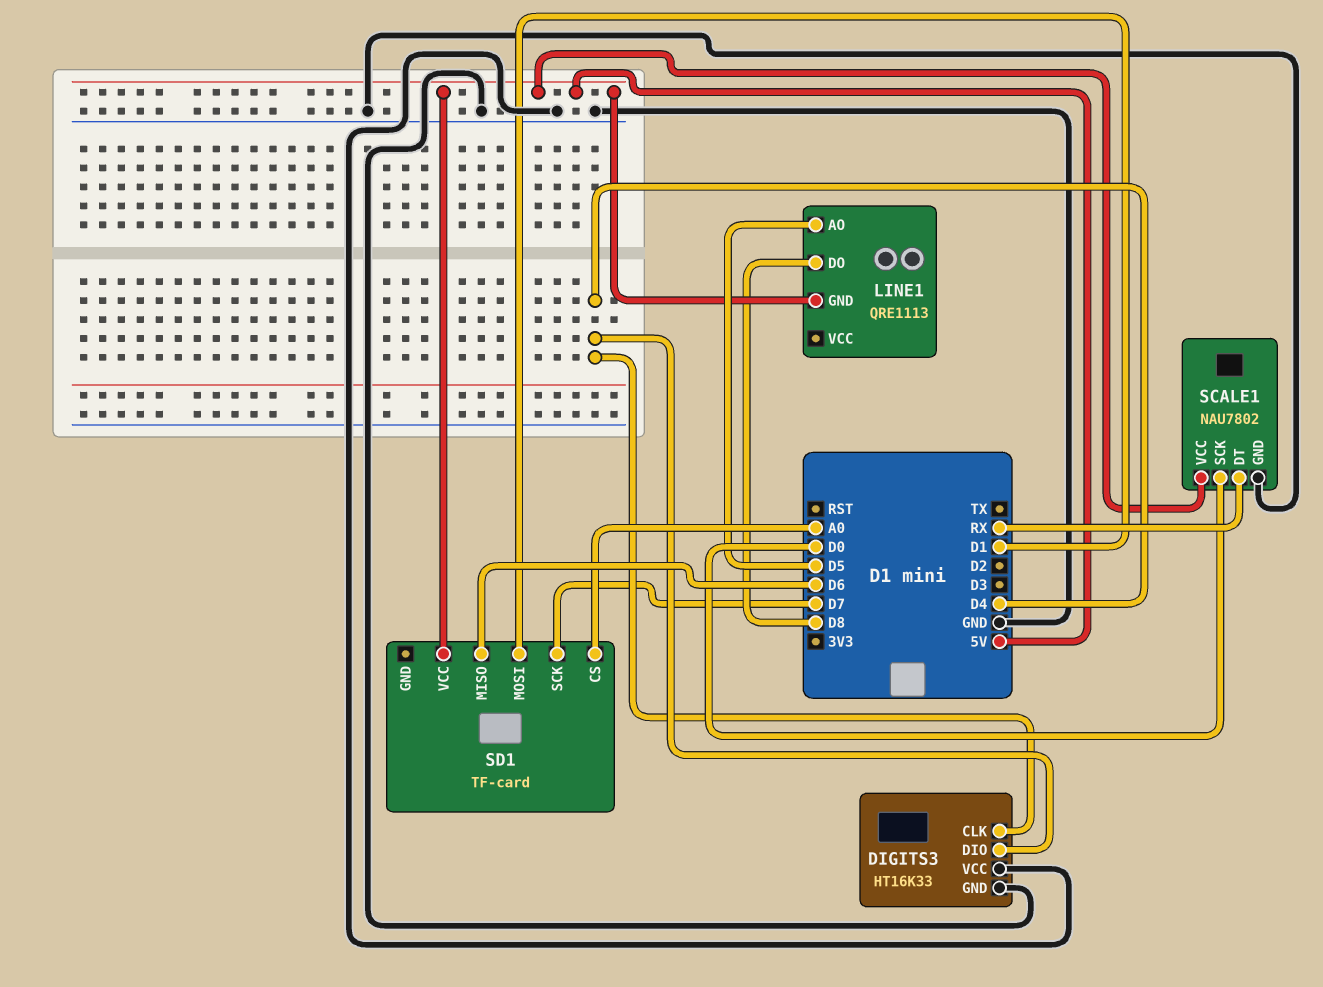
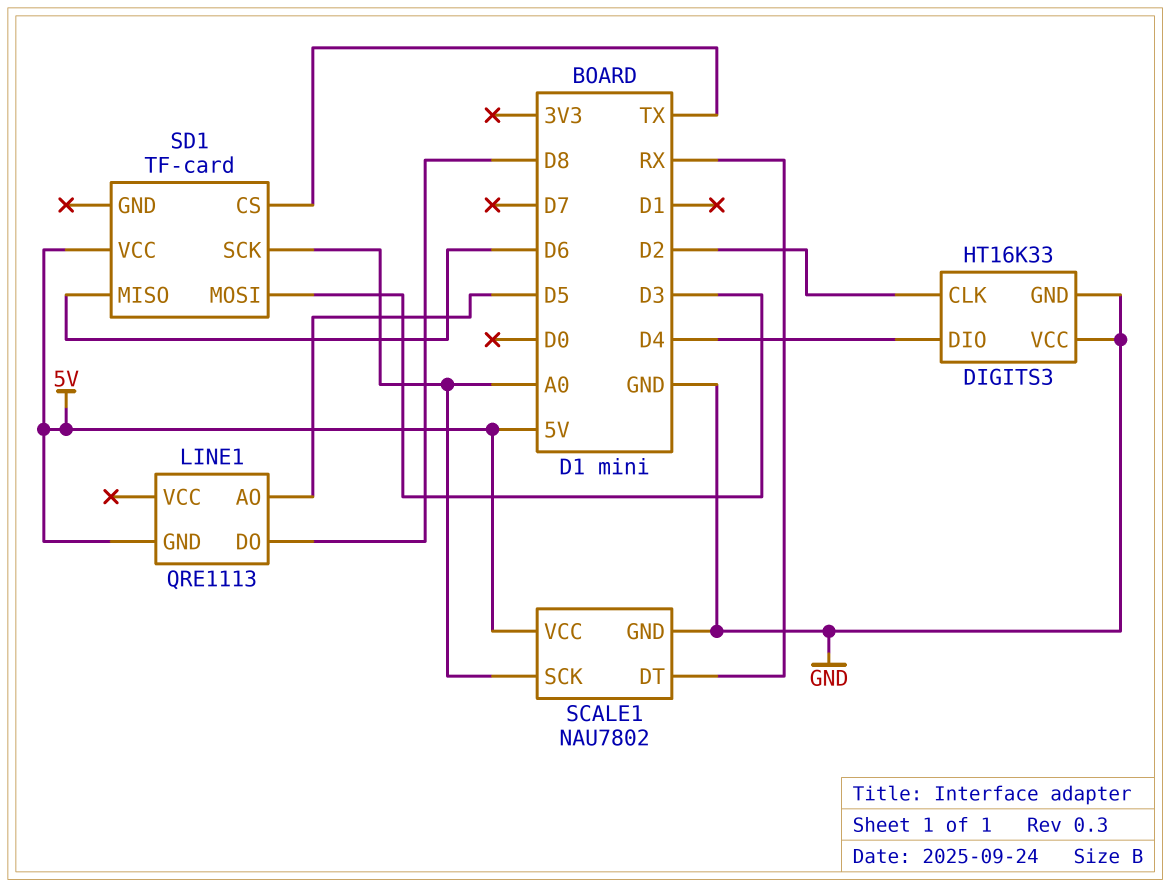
DIGITS3 pin CLK: D4 -> D2
SCALE1 pin SCK: D0 -> A0
SD1 pin CS: A0 -> TX
SD1 pin MOSI: D1 -> D3
SD1 pin SCK: D7 -> A0

